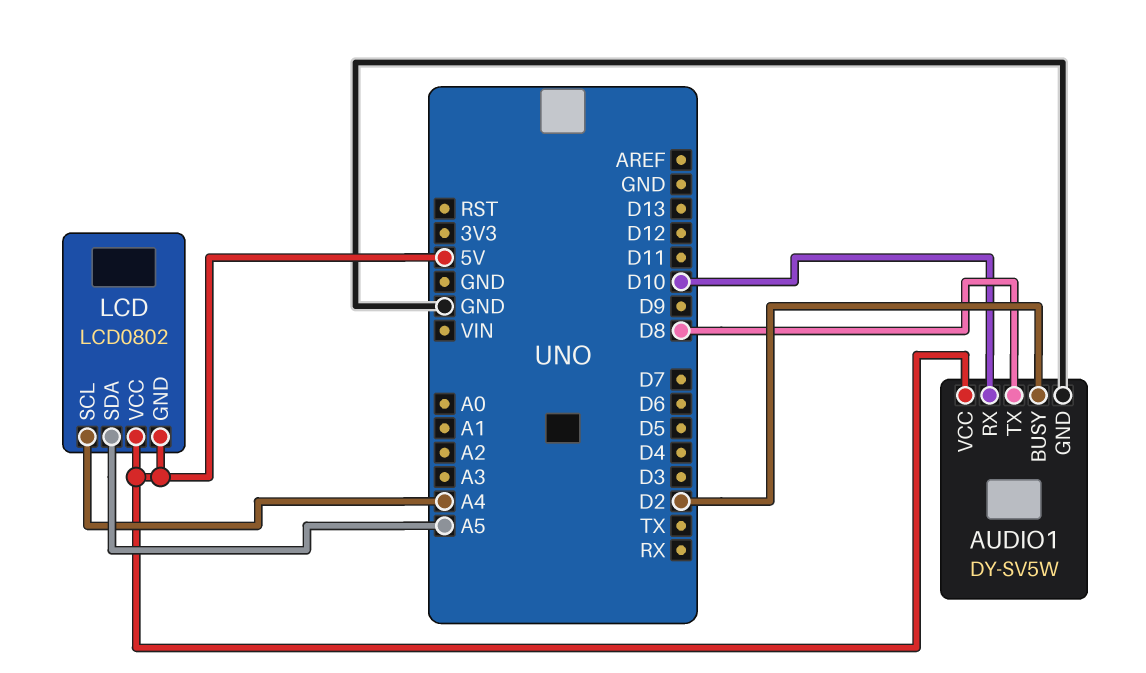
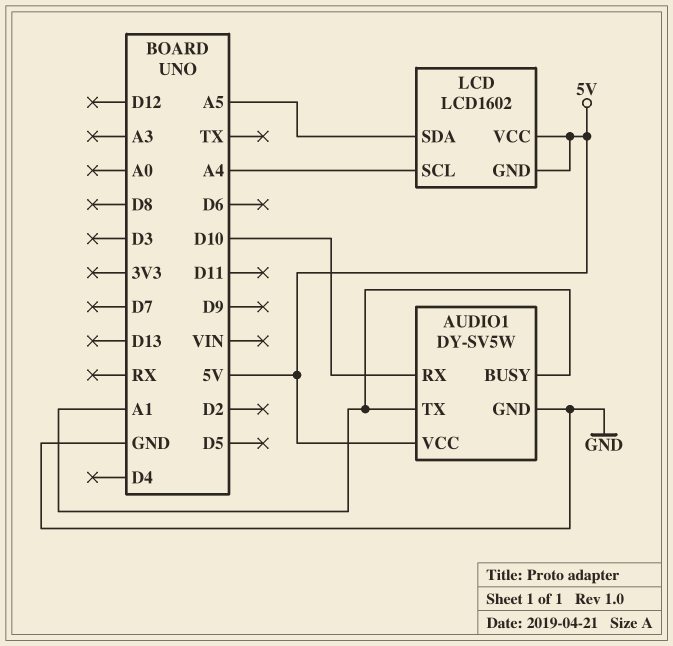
AUDIO1 pin BUSY: D2 -> A1
AUDIO1 pin TX: D8 -> A1
LCD: LCD0802 -> LCD1602

